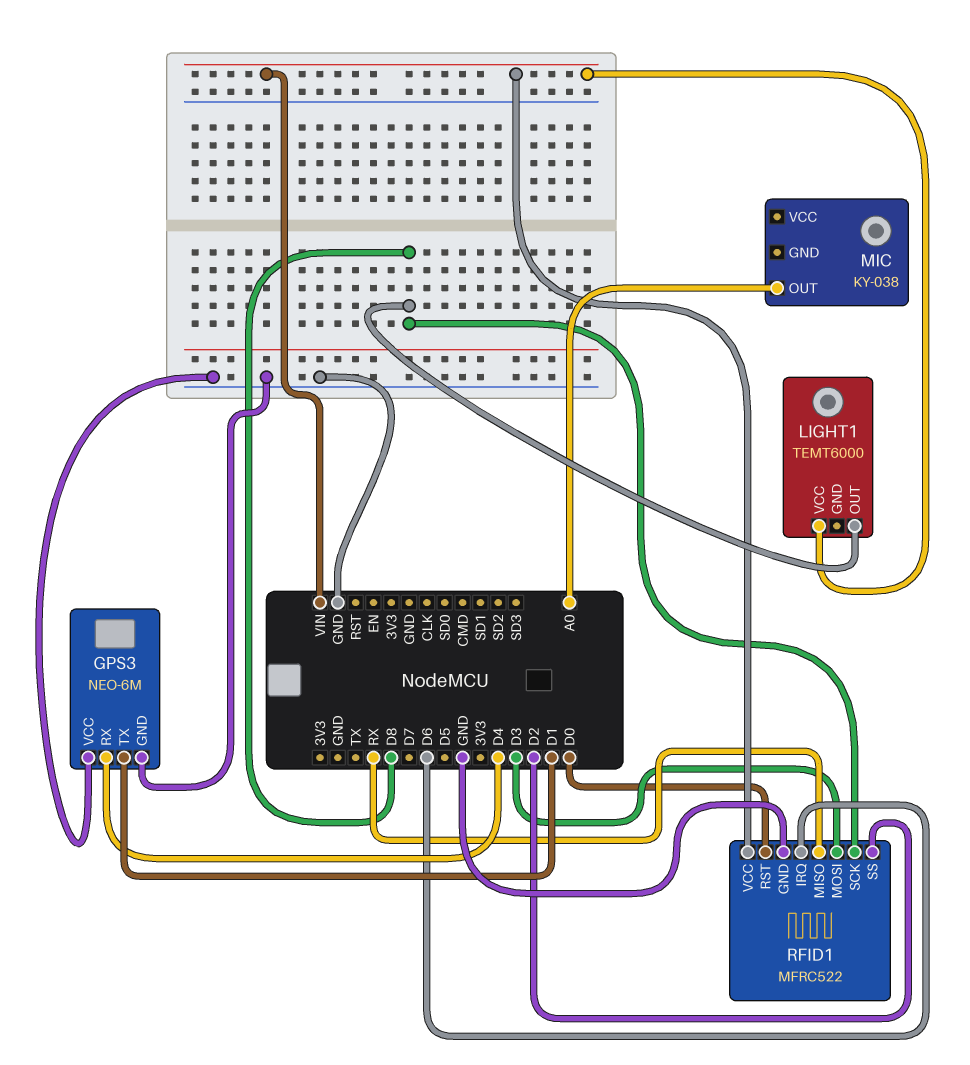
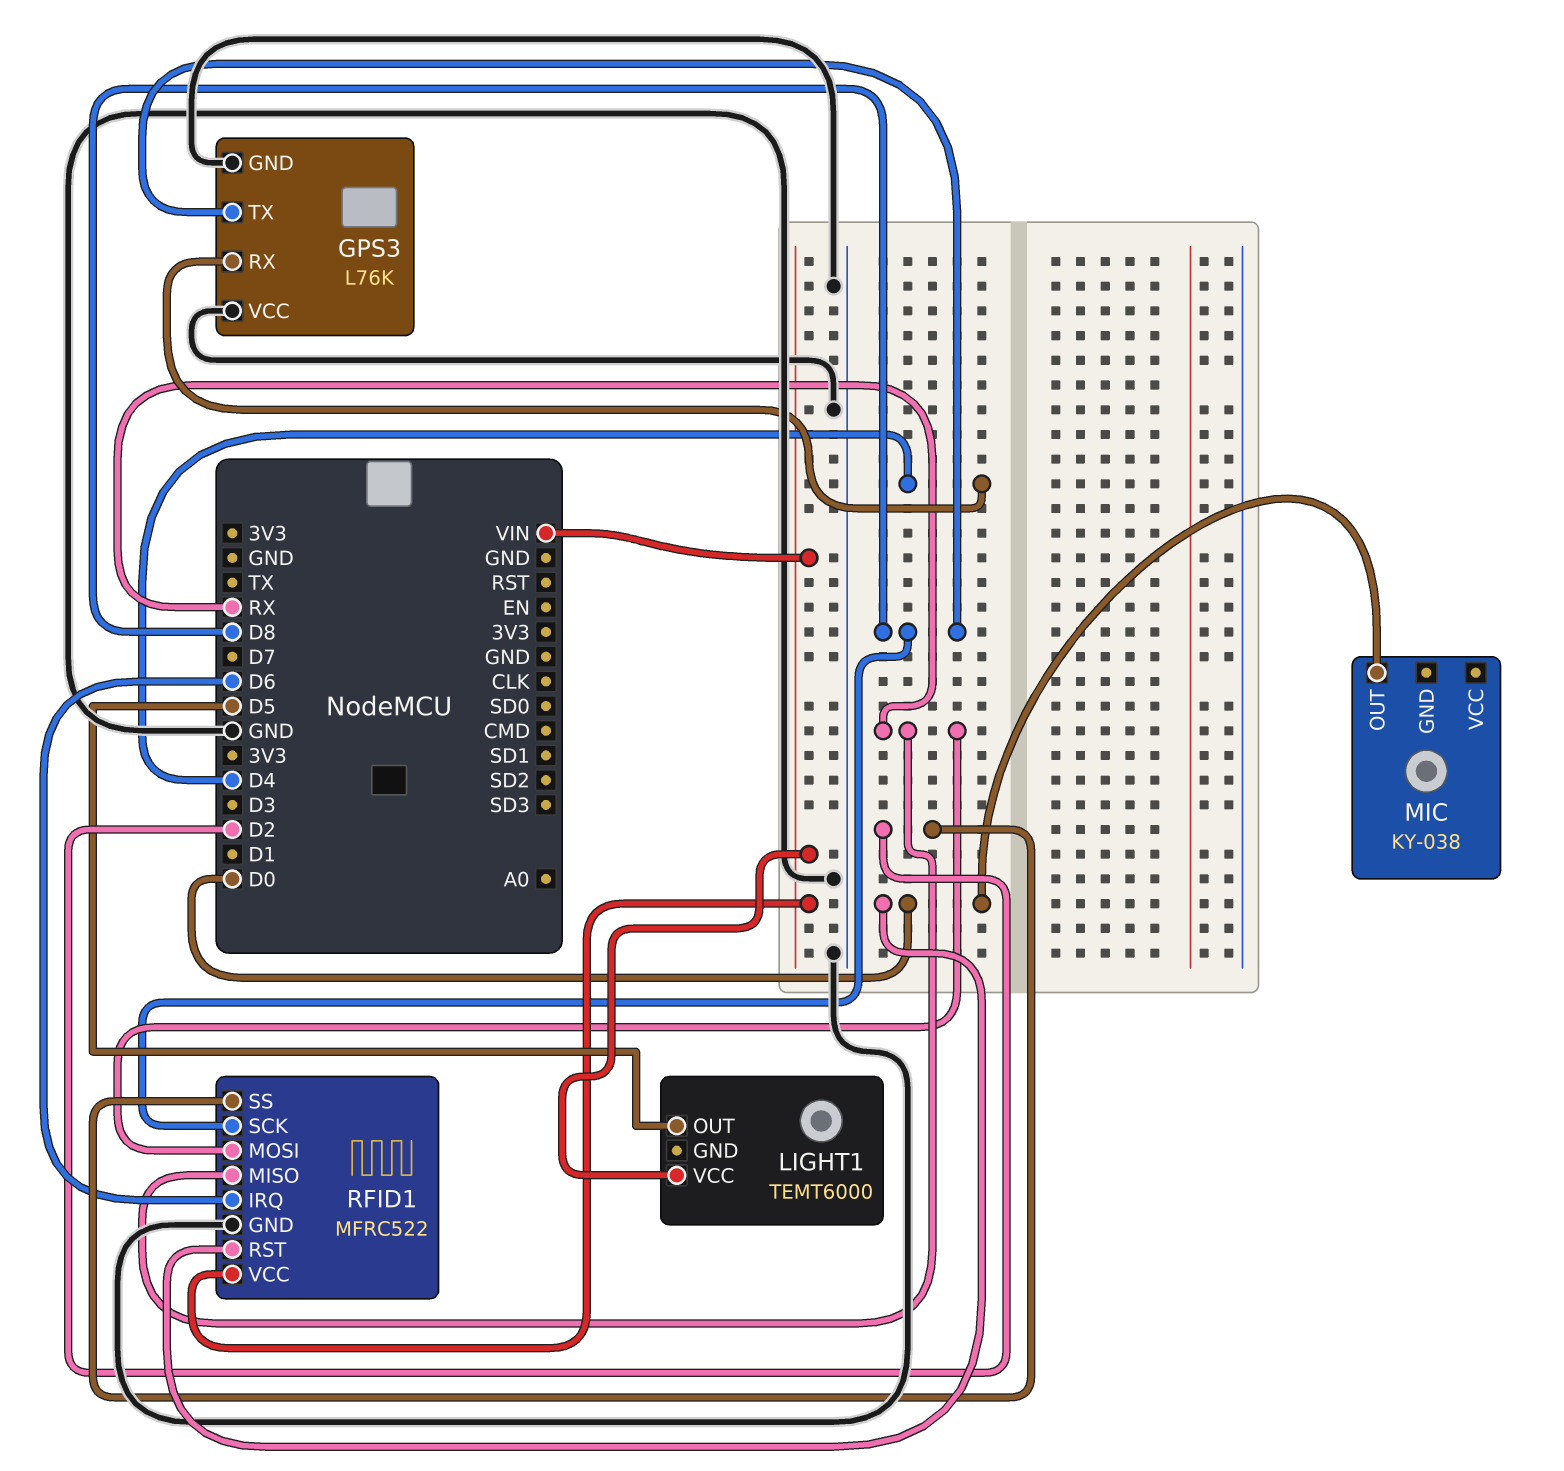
GPS3: NEO-6M -> L76K
GPS3 pin TX: D1 -> D8
LIGHT1 pin OUT: D8 -> D5
MIC pin OUT: A0 -> D0
RFID1 pin MOSI: D3 -> RX

